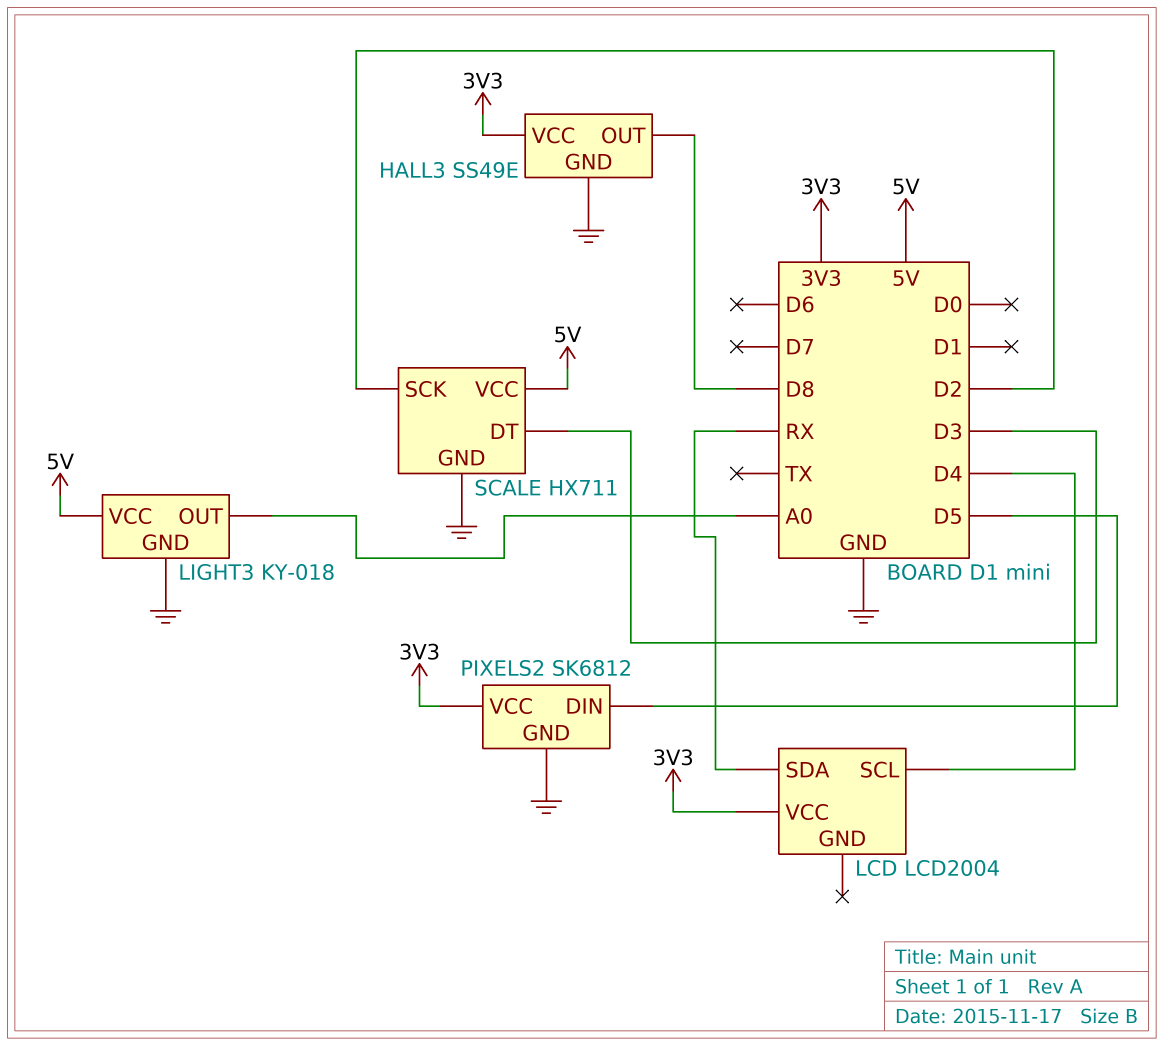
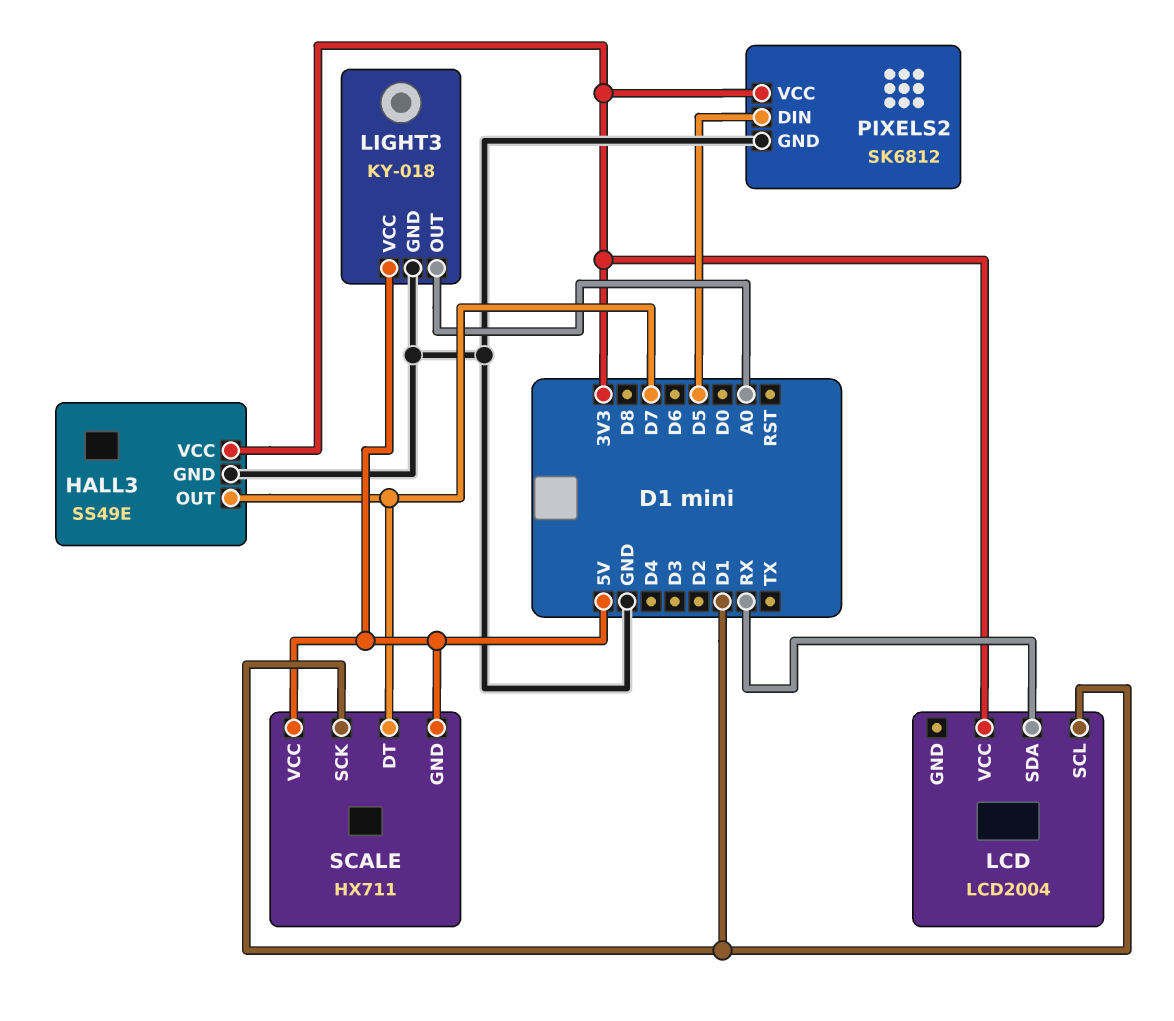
HALL3 pin OUT: D8 -> D7
LCD pin SCL: D4 -> D1
SCALE pin DT: D3 -> D7
SCALE pin GND: GND -> 5V
SCALE pin SCK: D2 -> D1

